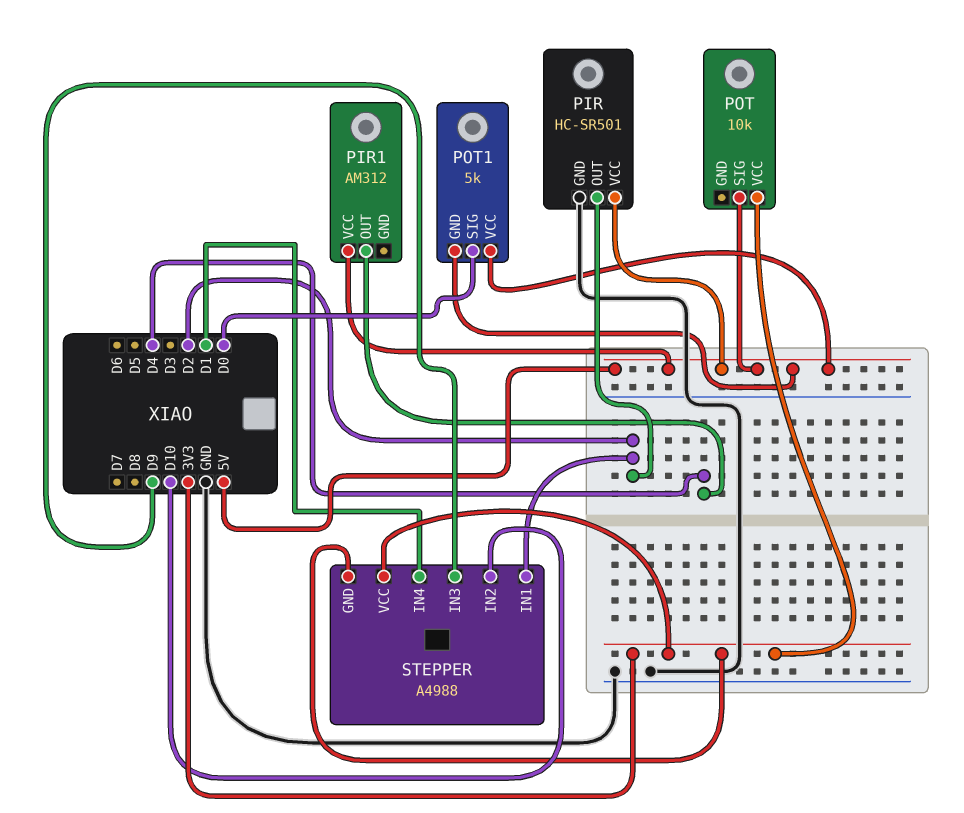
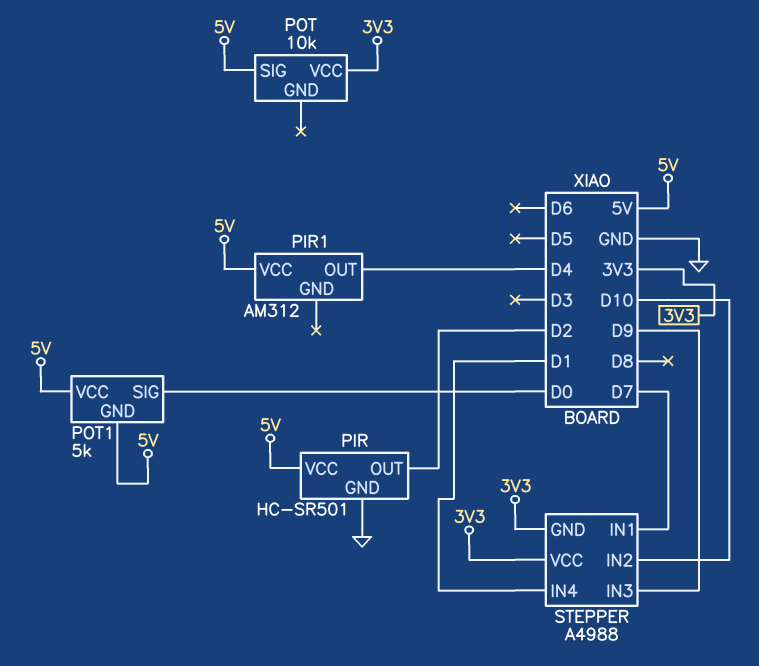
STEPPER pin IN1: D2 -> D7

